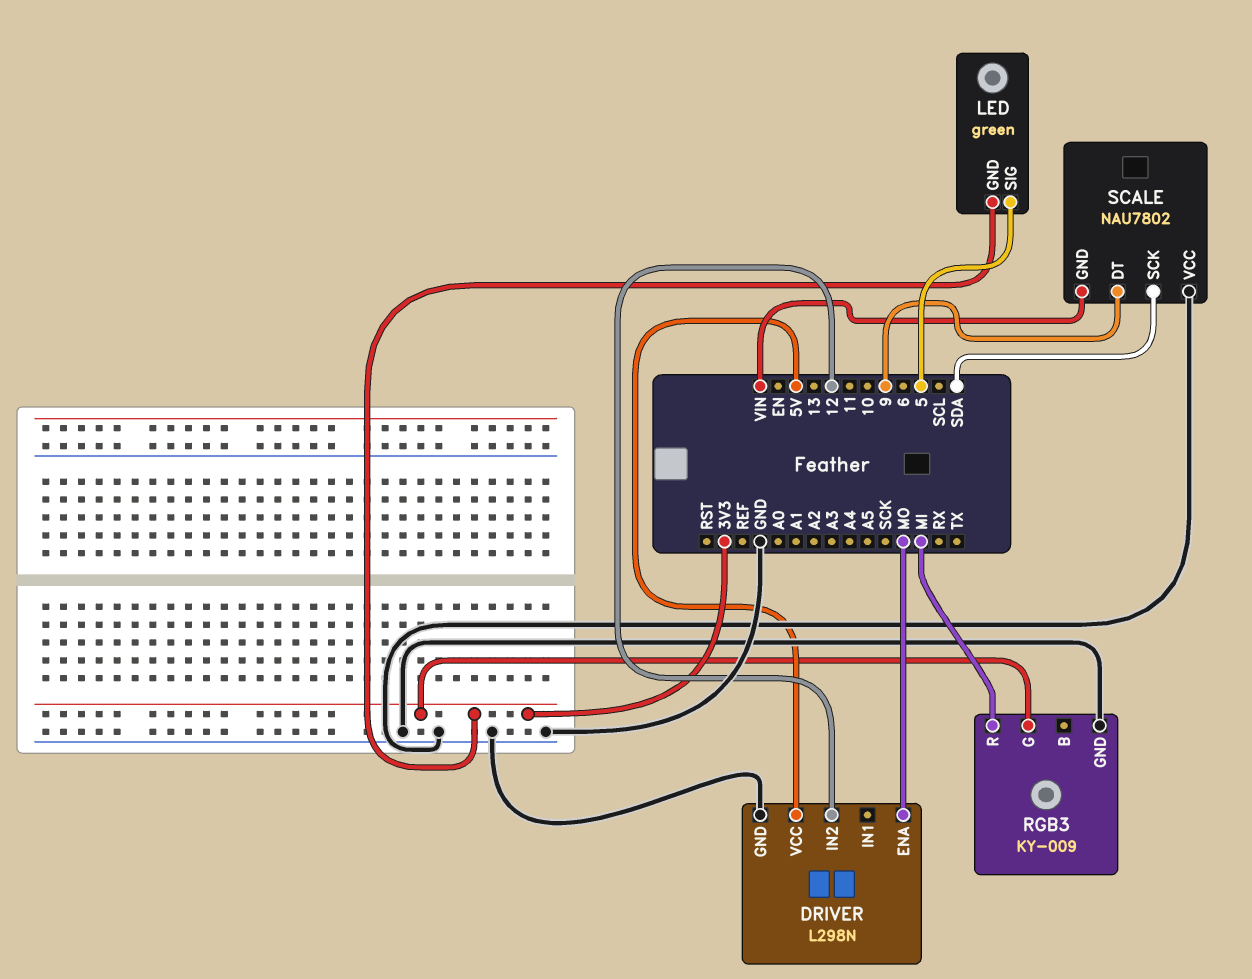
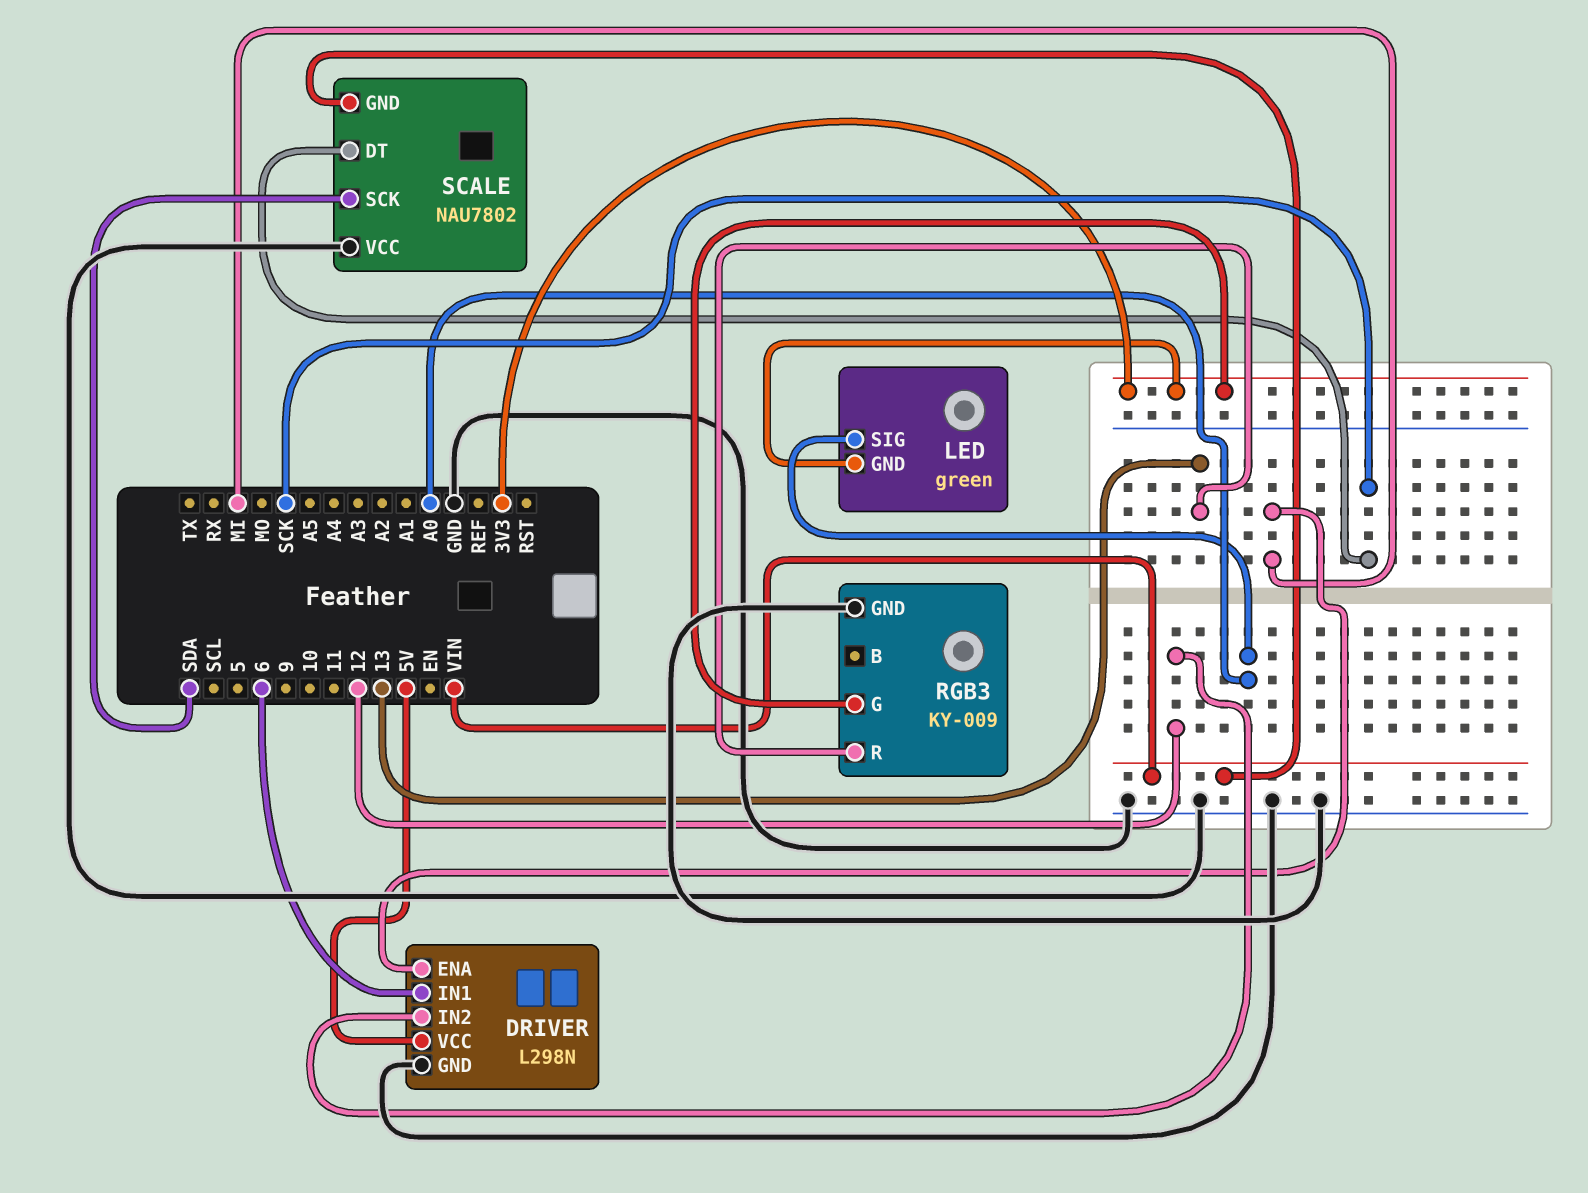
DRIVER pin ENA: MO -> MI
DRIVER pin IN1: none -> 6
LED pin SIG: 5 -> A0
RGB3 pin R: MI -> 13
SCALE pin DT: 9 -> SCK

